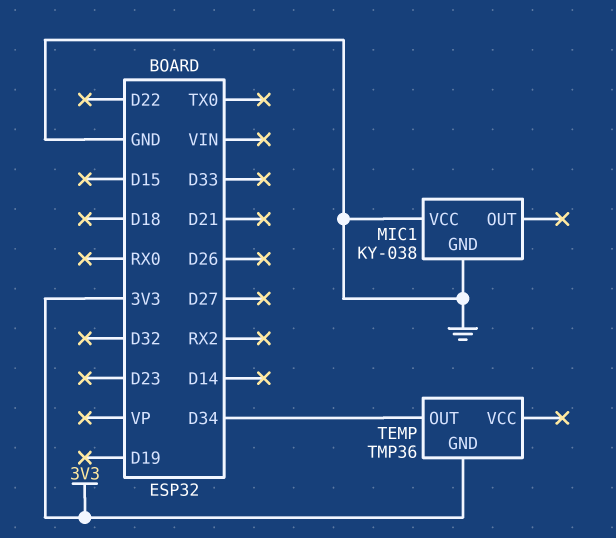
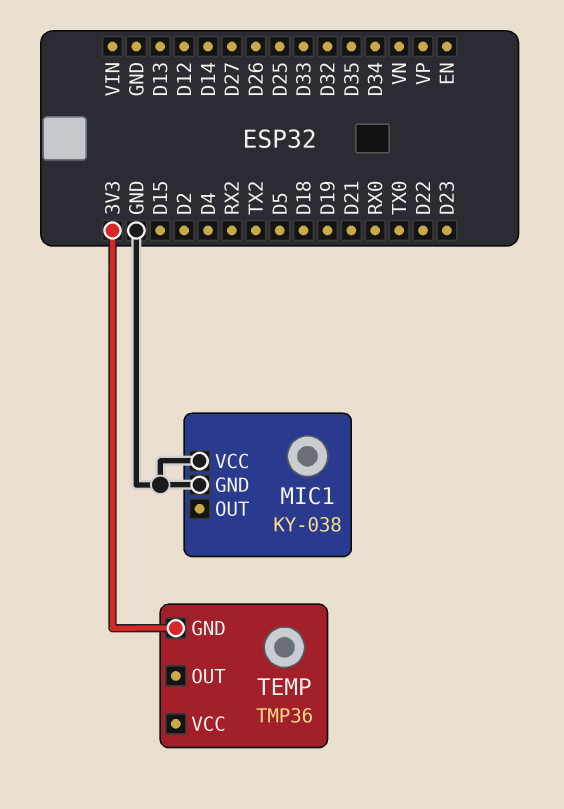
TEMP pin OUT: D34 -> none

